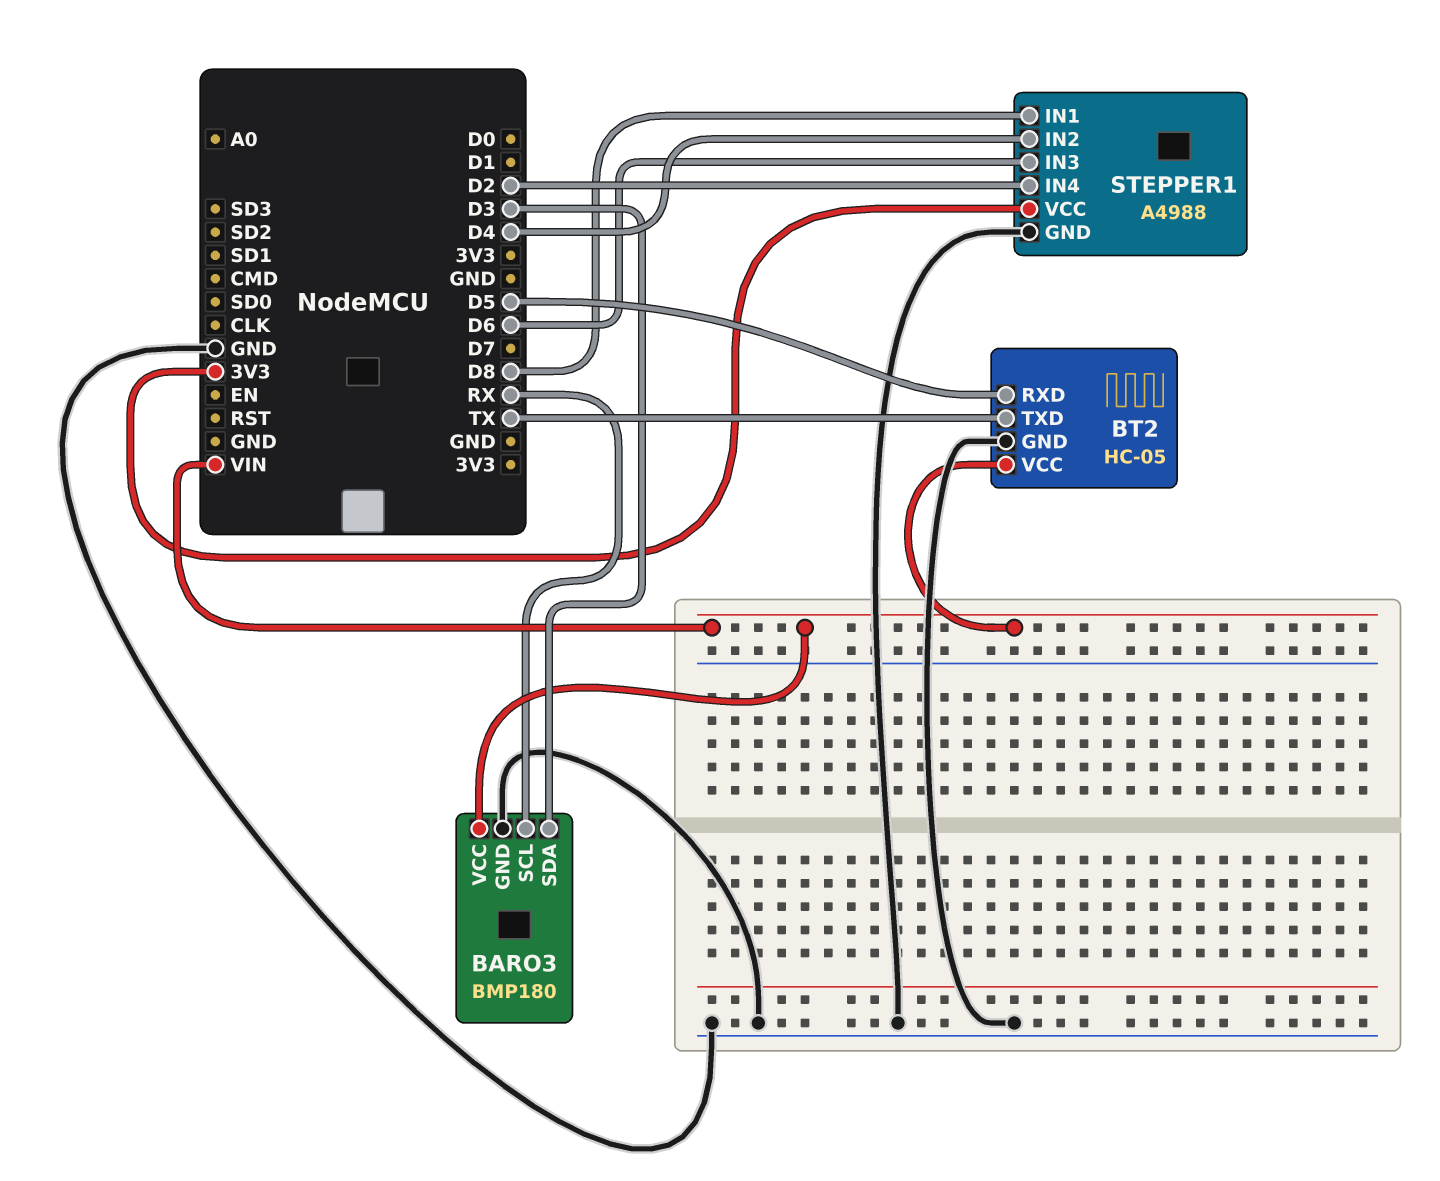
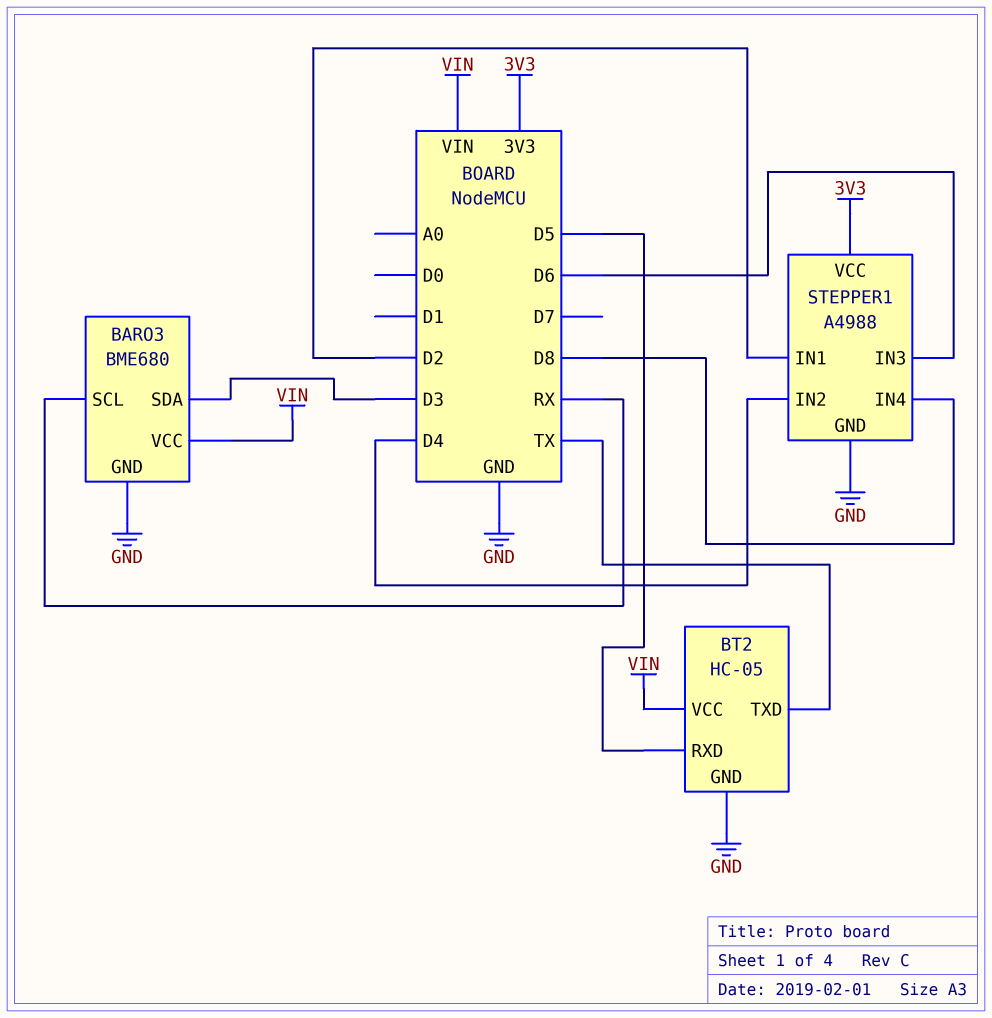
BARO3: BMP180 -> BME680
STEPPER1 pin IN1: D8 -> D2
STEPPER1 pin IN4: D2 -> D8

